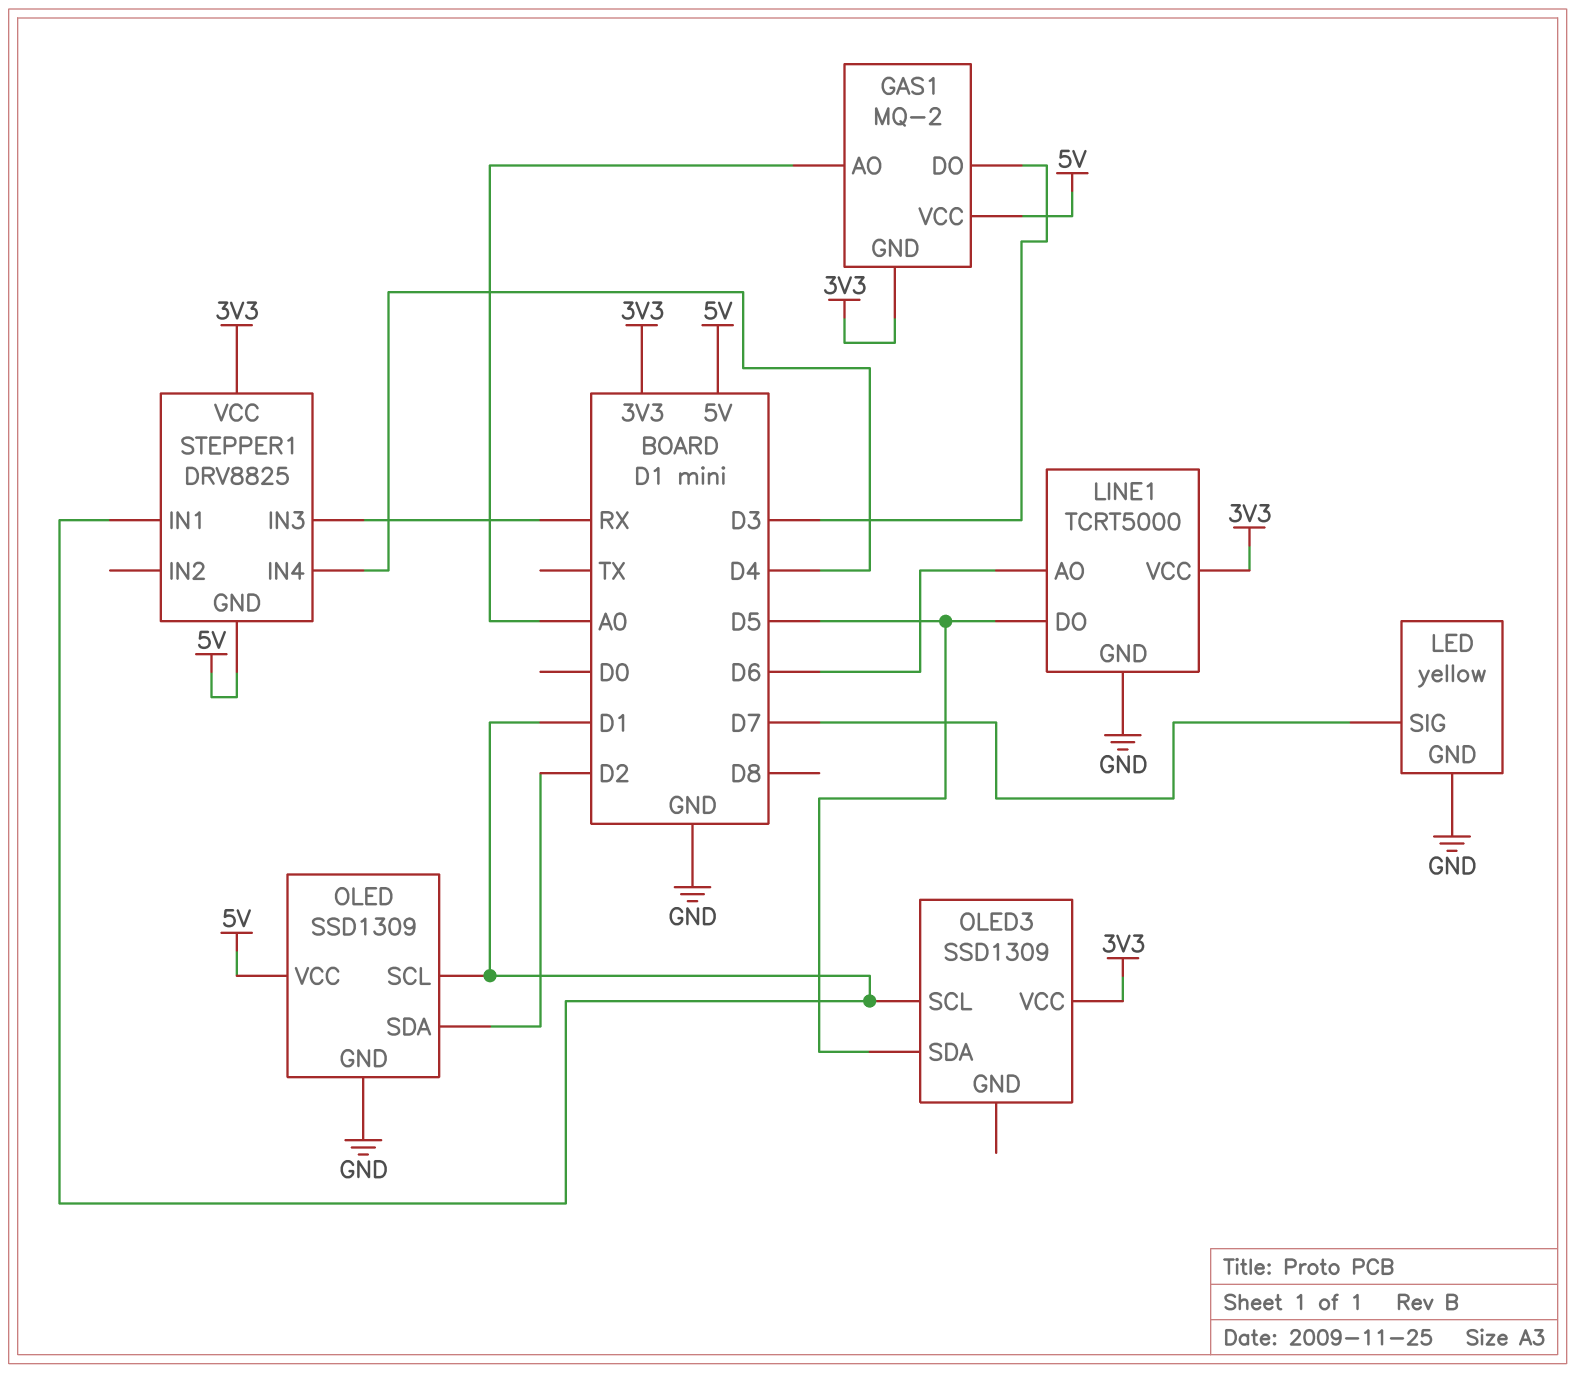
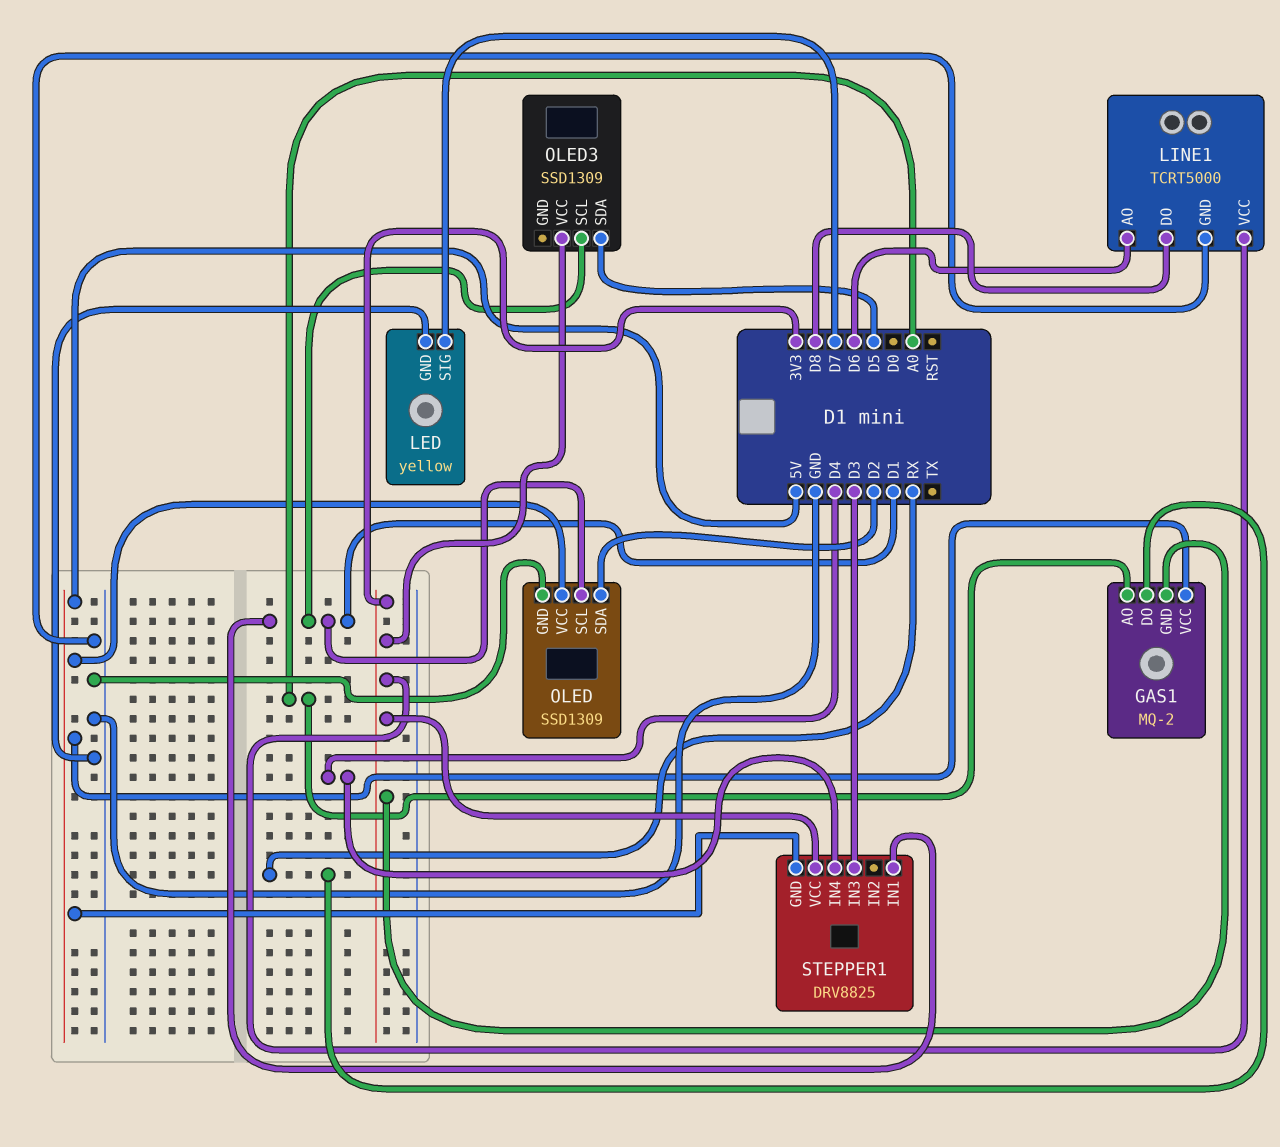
GAS1 pin DO: D3 -> RX
LINE1 pin DO: D5 -> D8
STEPPER1 pin IN3: RX -> D3

